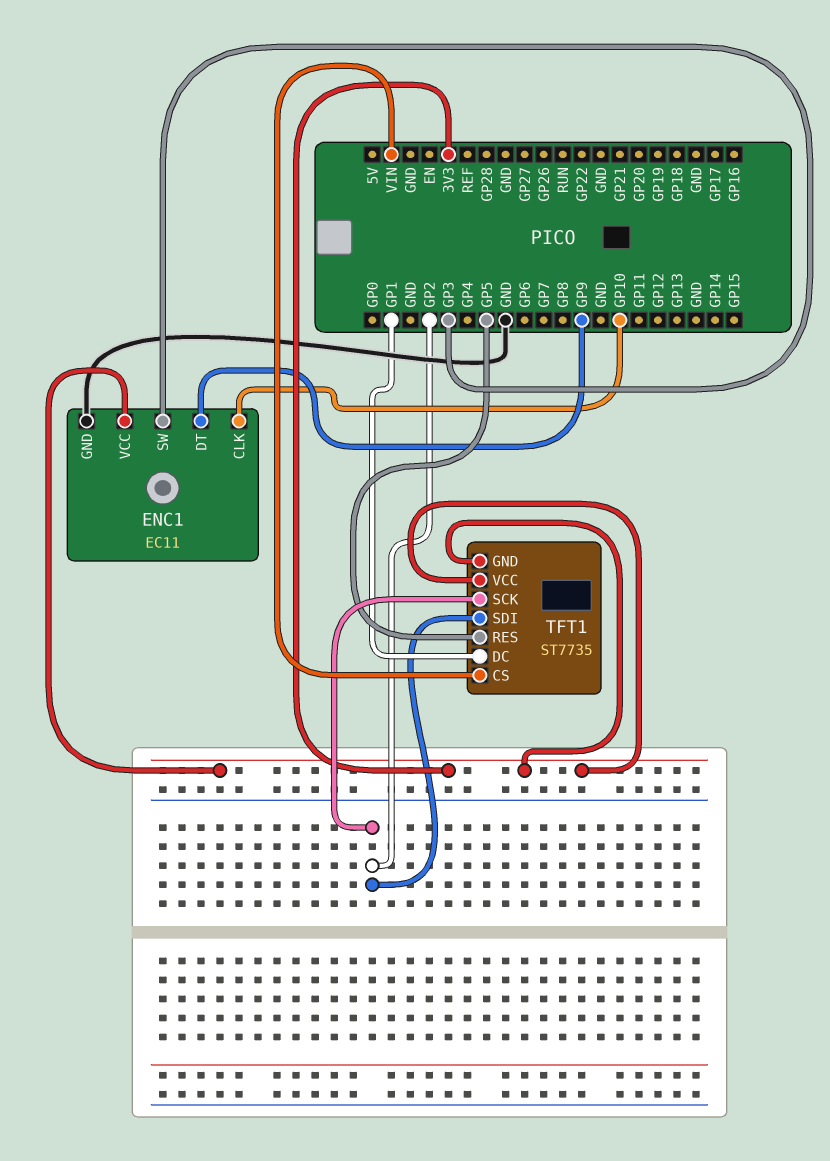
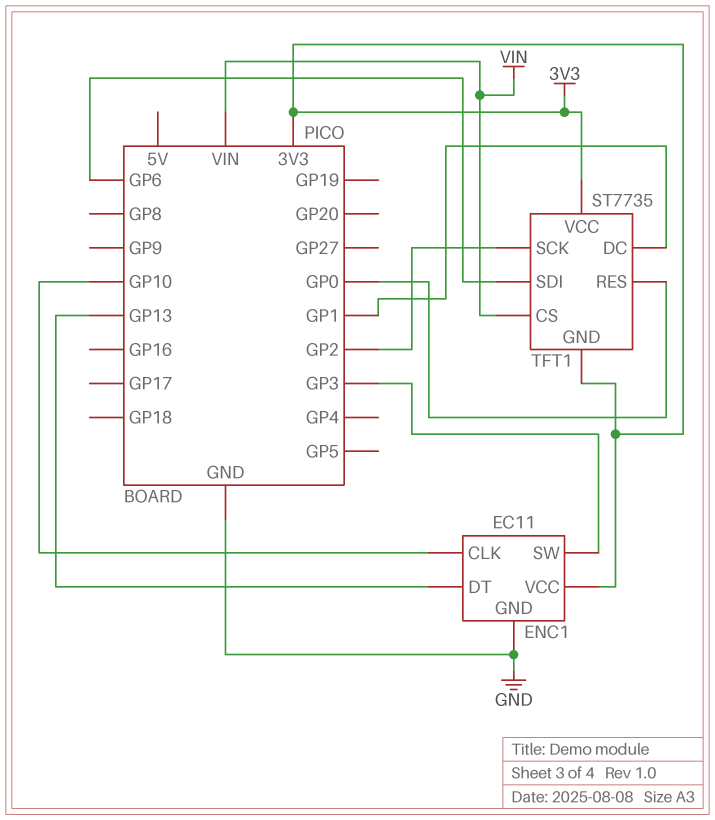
ENC1 pin DT: GP9 -> GP13
TFT1 pin RES: GP5 -> GP0
TFT1 pin SDI: GP2 -> GP6

